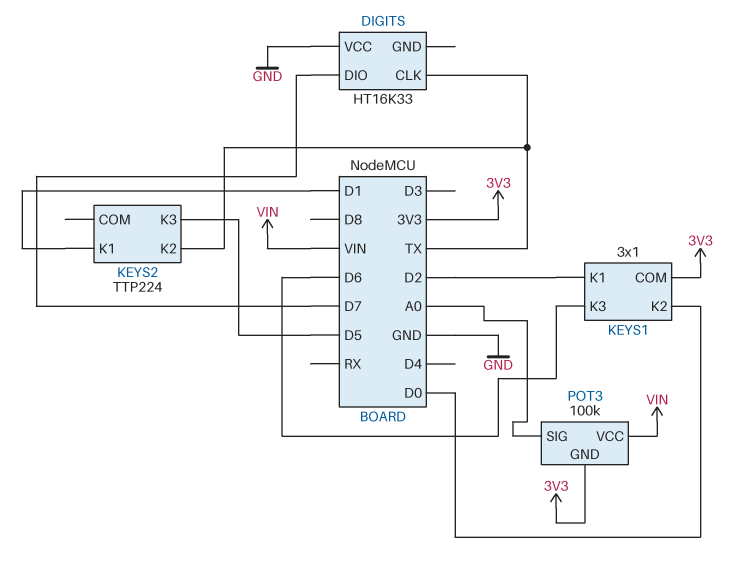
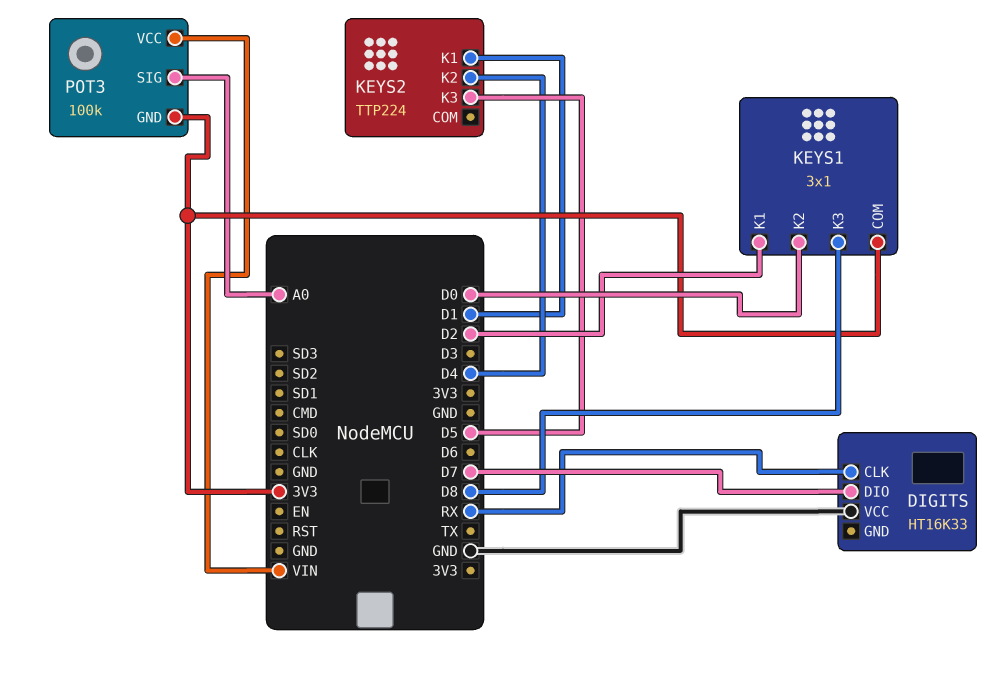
DIGITS pin CLK: TX -> RX
KEYS1 pin K3: D6 -> D8
KEYS2 pin K2: TX -> D4

